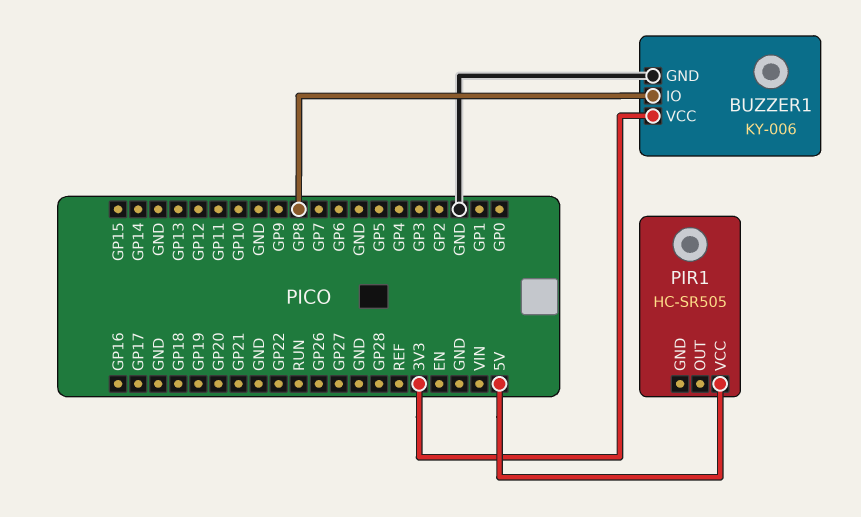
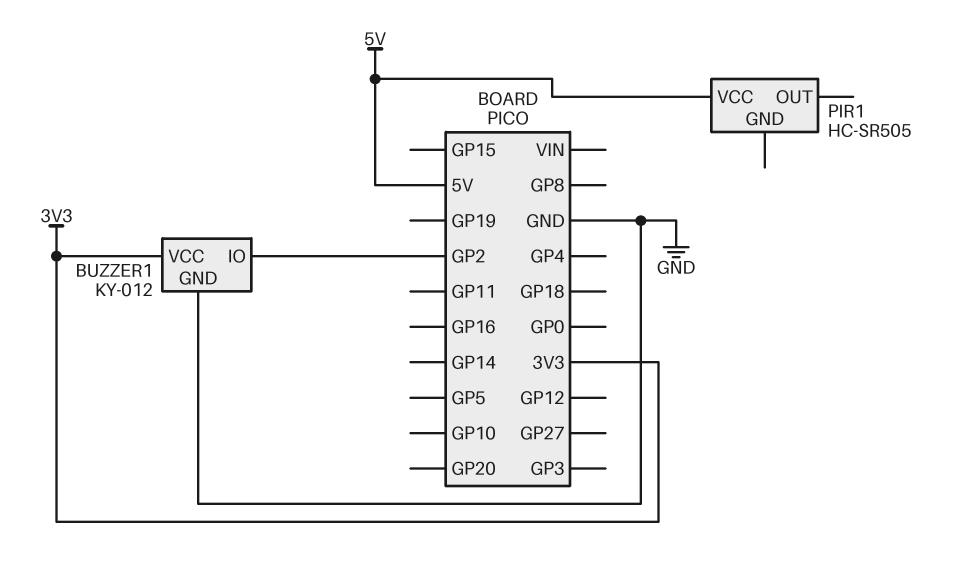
BUZZER1: KY-006 -> KY-012
BUZZER1 pin IO: GP8 -> GP2

